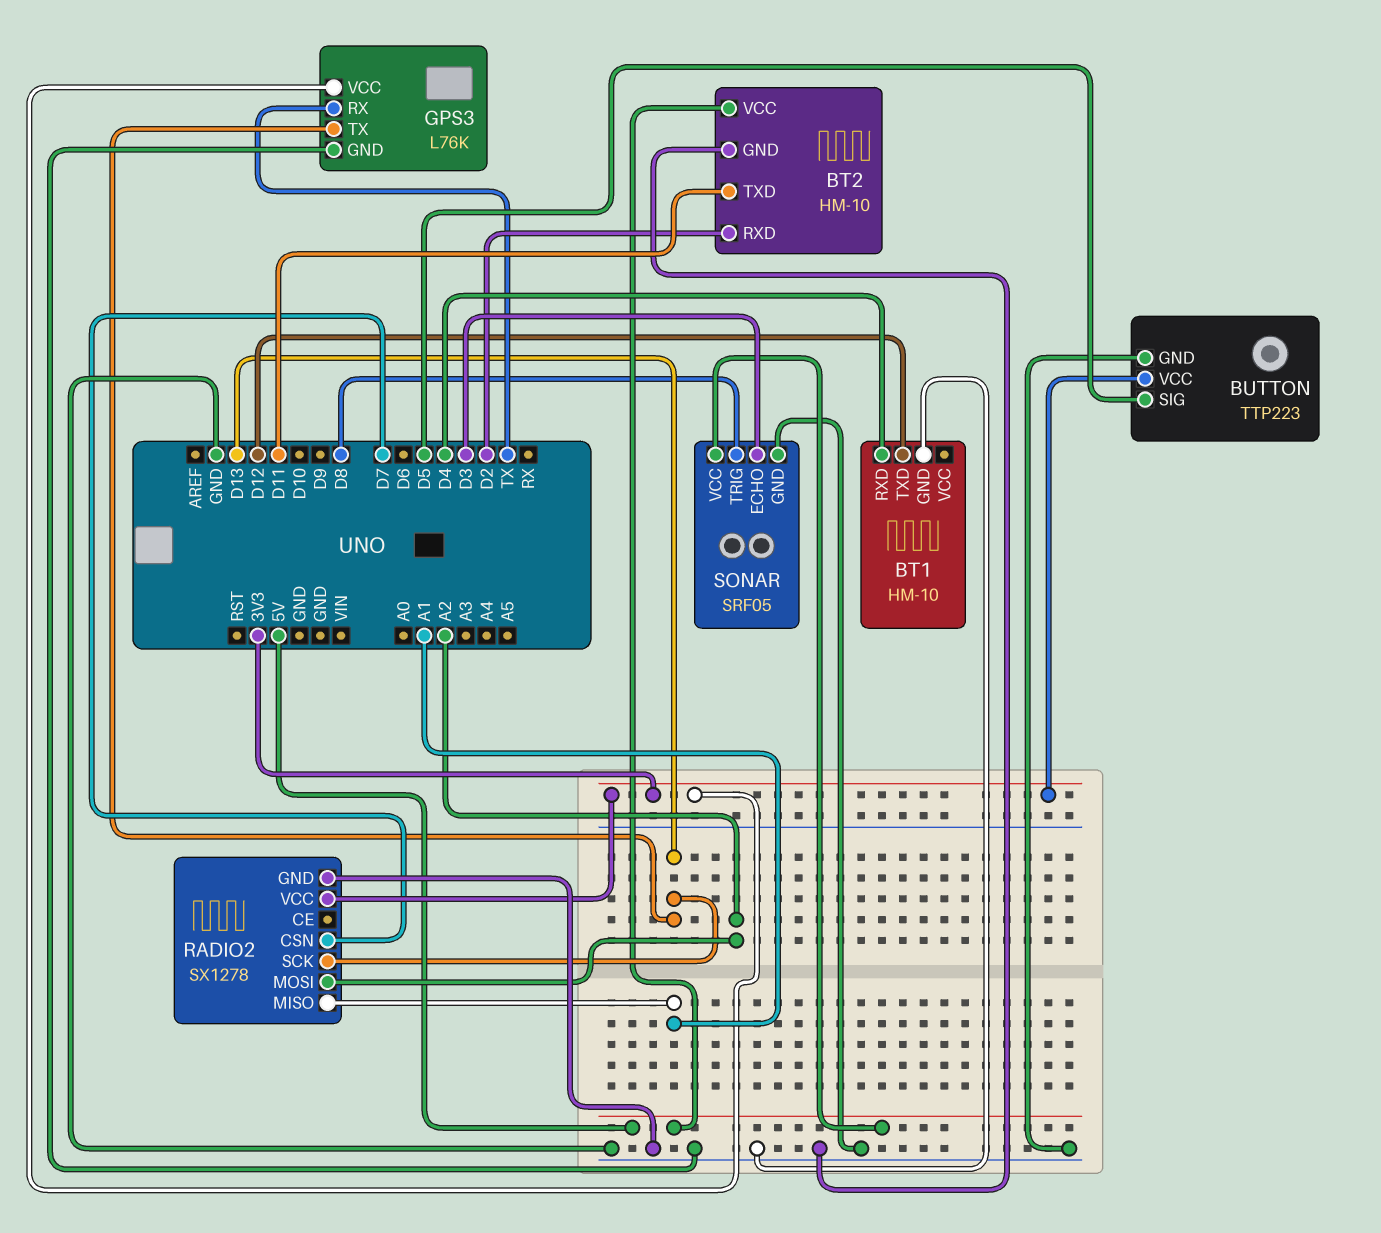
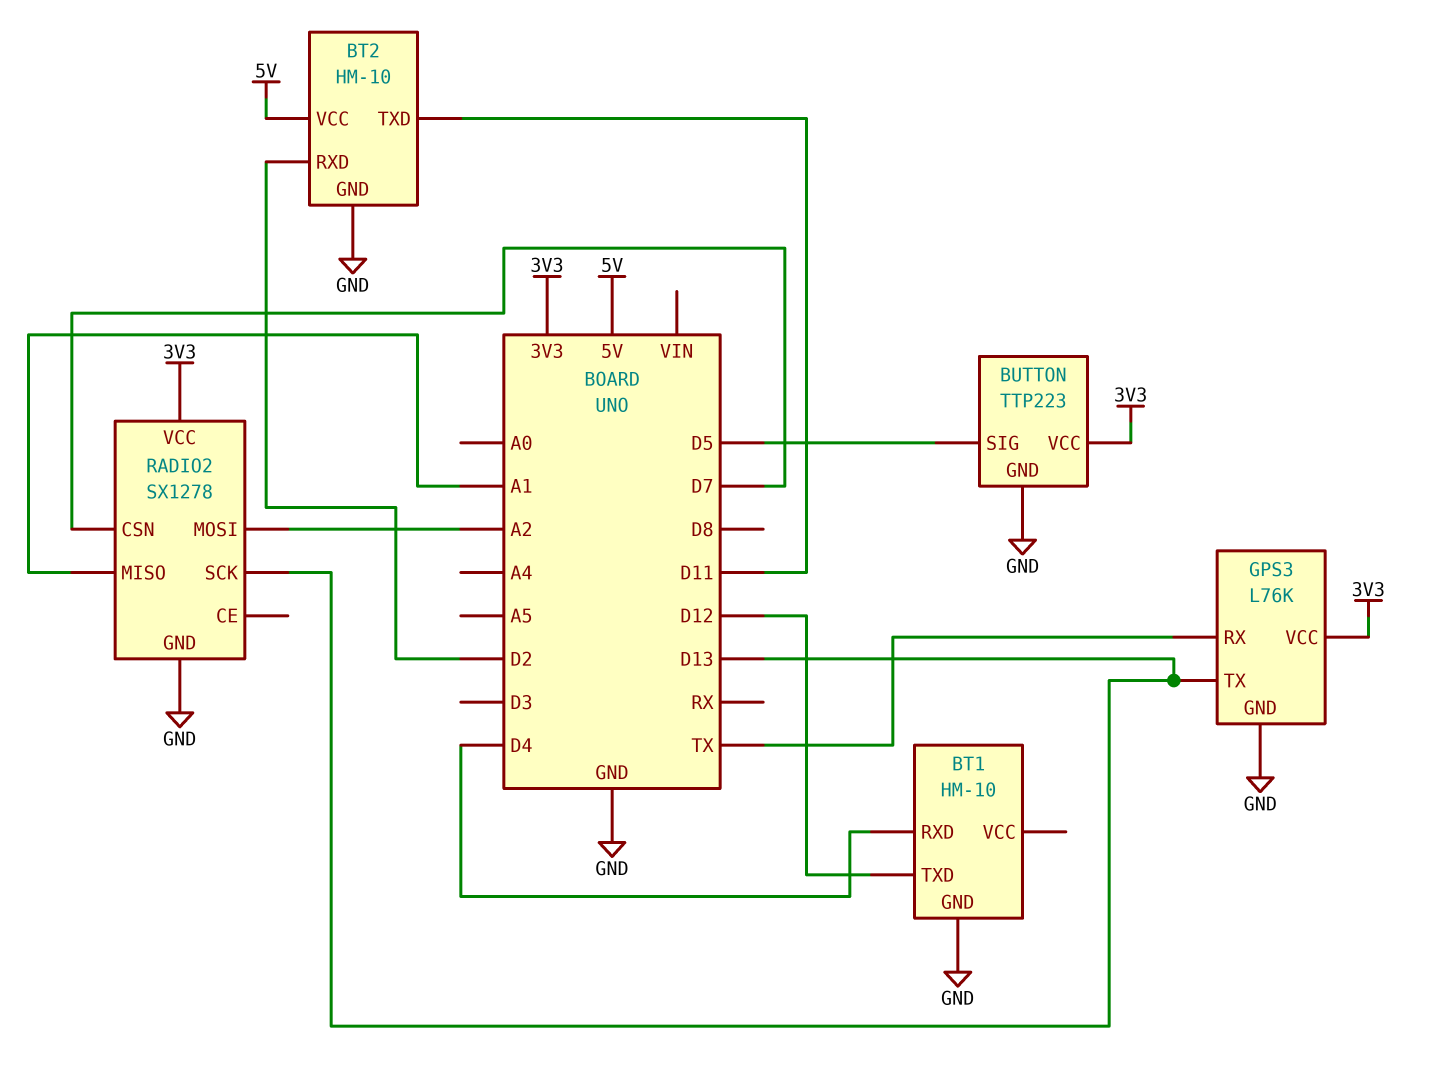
SONAR: SRF05 -> none
SONAR pin ECHO: D3 -> none
SONAR pin GND: GND -> none
SONAR pin TRIG: D8 -> none
SONAR pin VCC: 5V -> none

